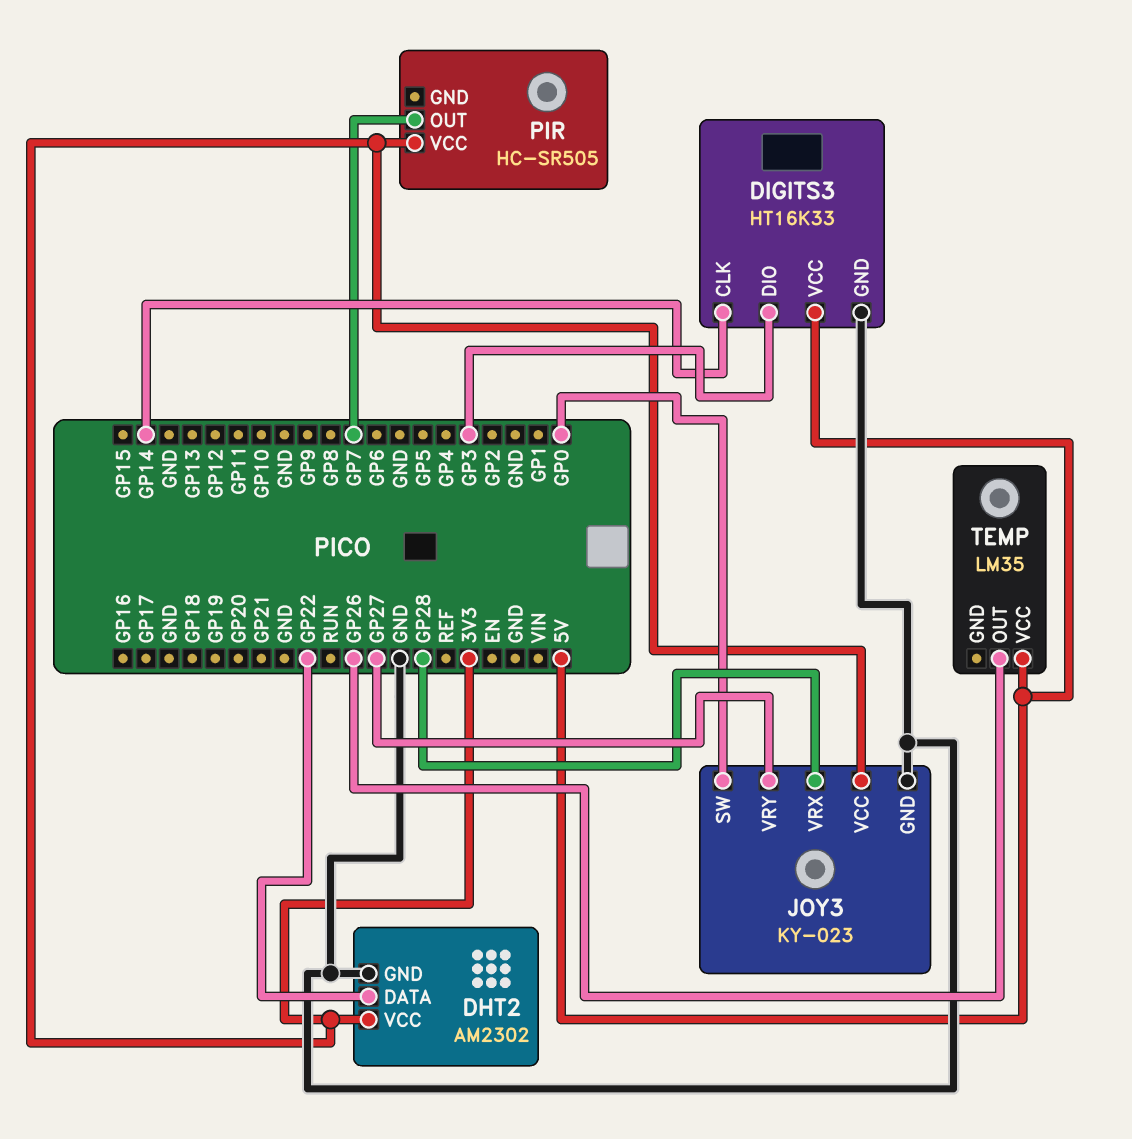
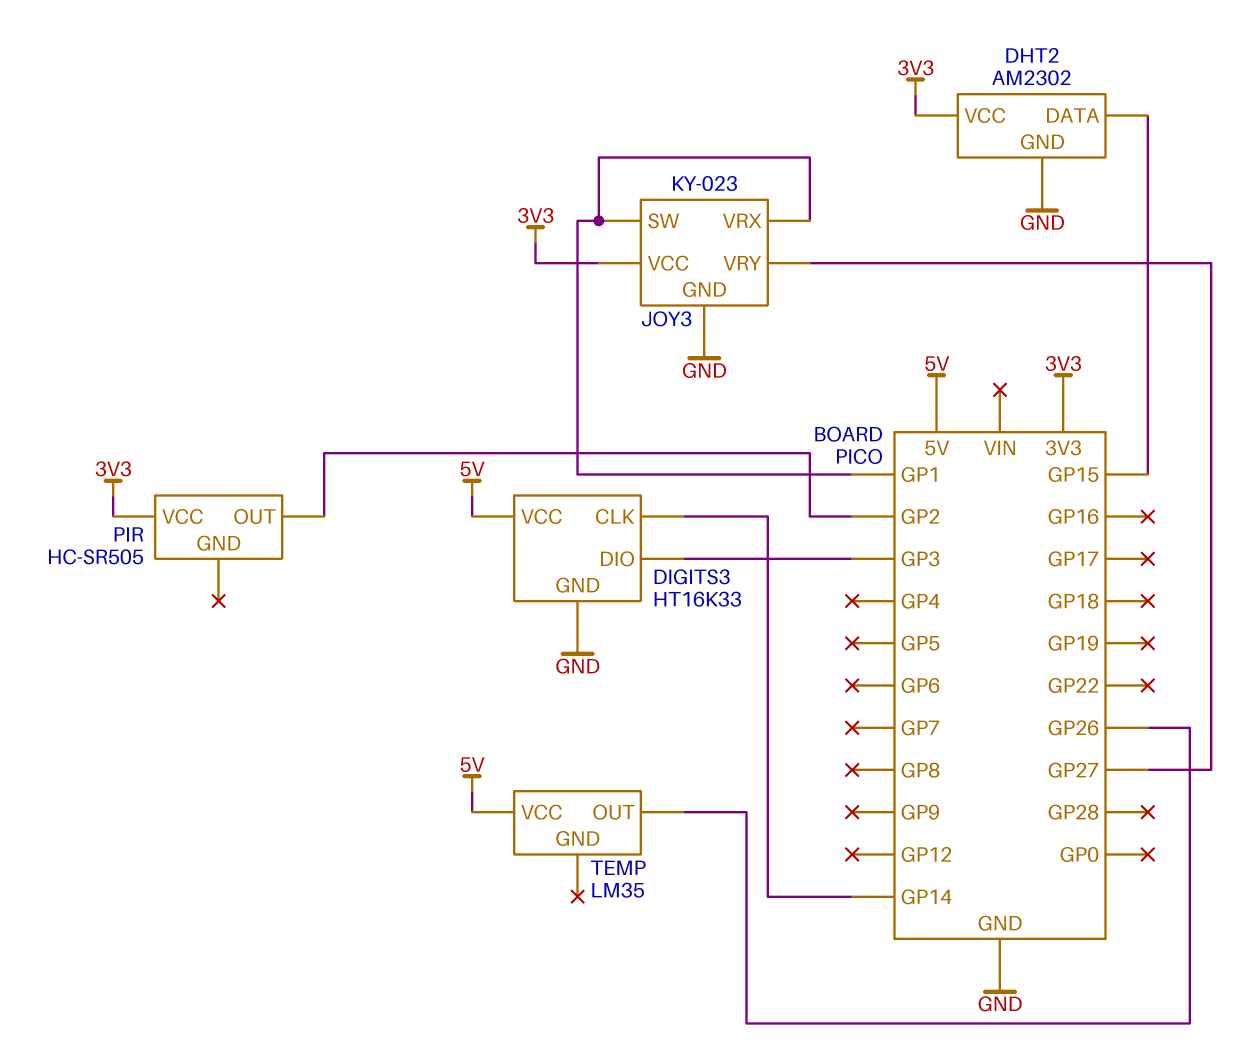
DHT2 pin DATA: GP22 -> GP15
JOY3 pin SW: GP0 -> GP1
JOY3 pin VRX: GP28 -> GP1
PIR pin OUT: GP7 -> GP2

